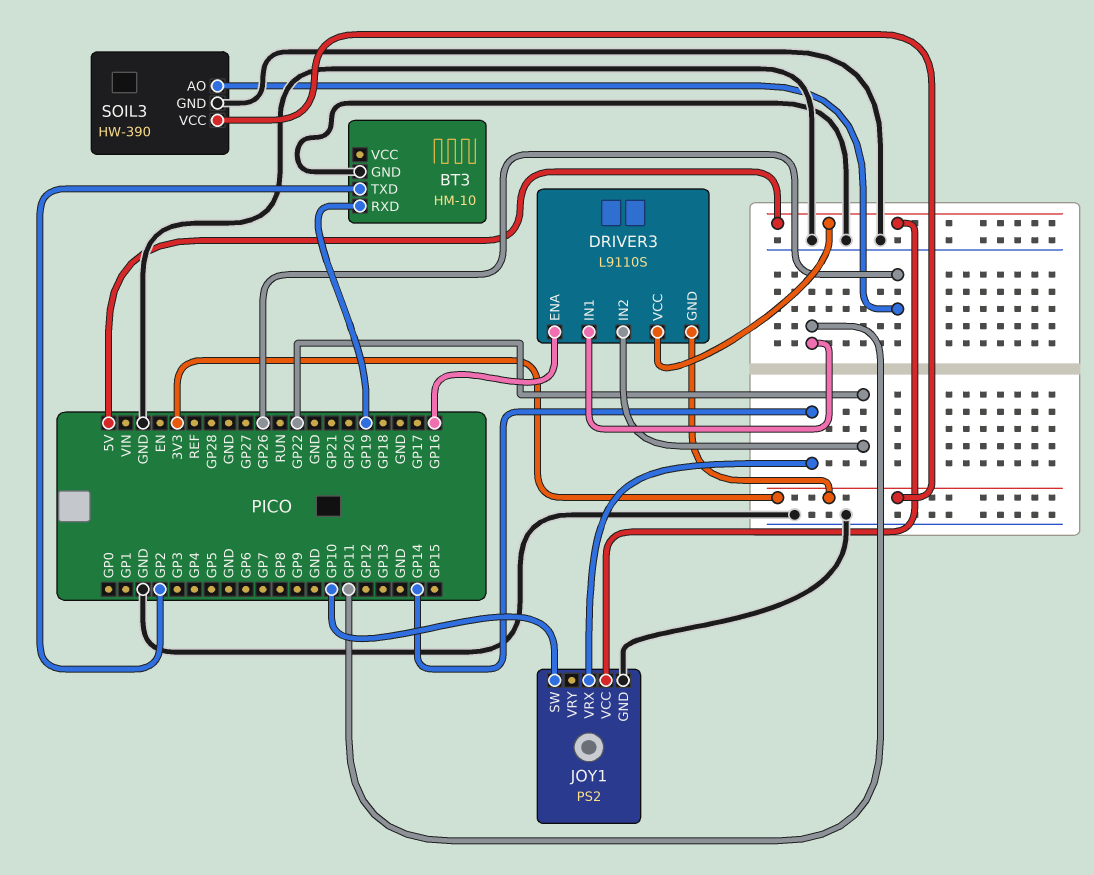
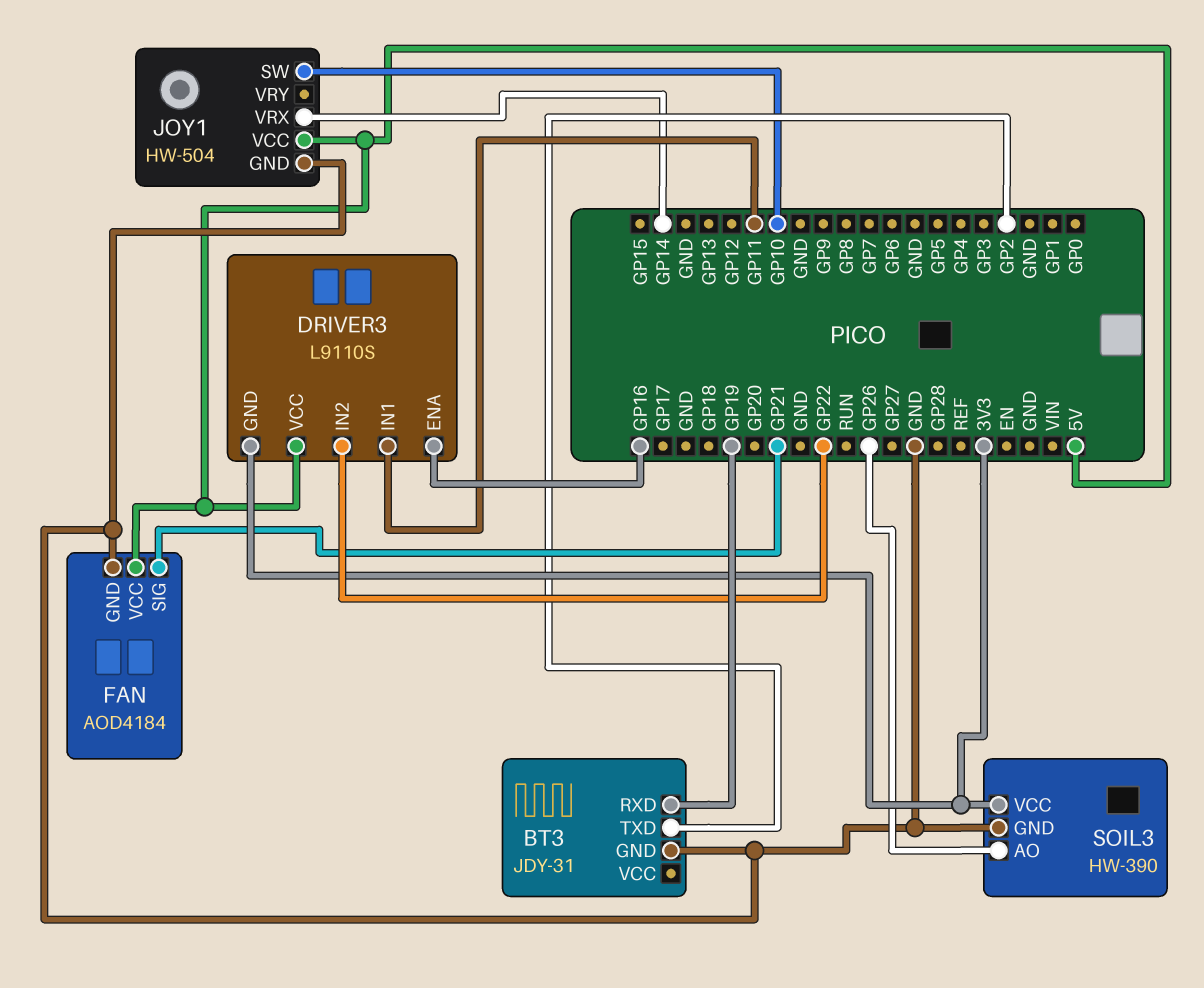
BT3: HM-10 -> JDY-31
FAN: none -> AOD4184
FAN pin GND: none -> GND
FAN pin SIG: none -> GP21
FAN pin VCC: none -> 5V
JOY1: PS2 -> HW-504

